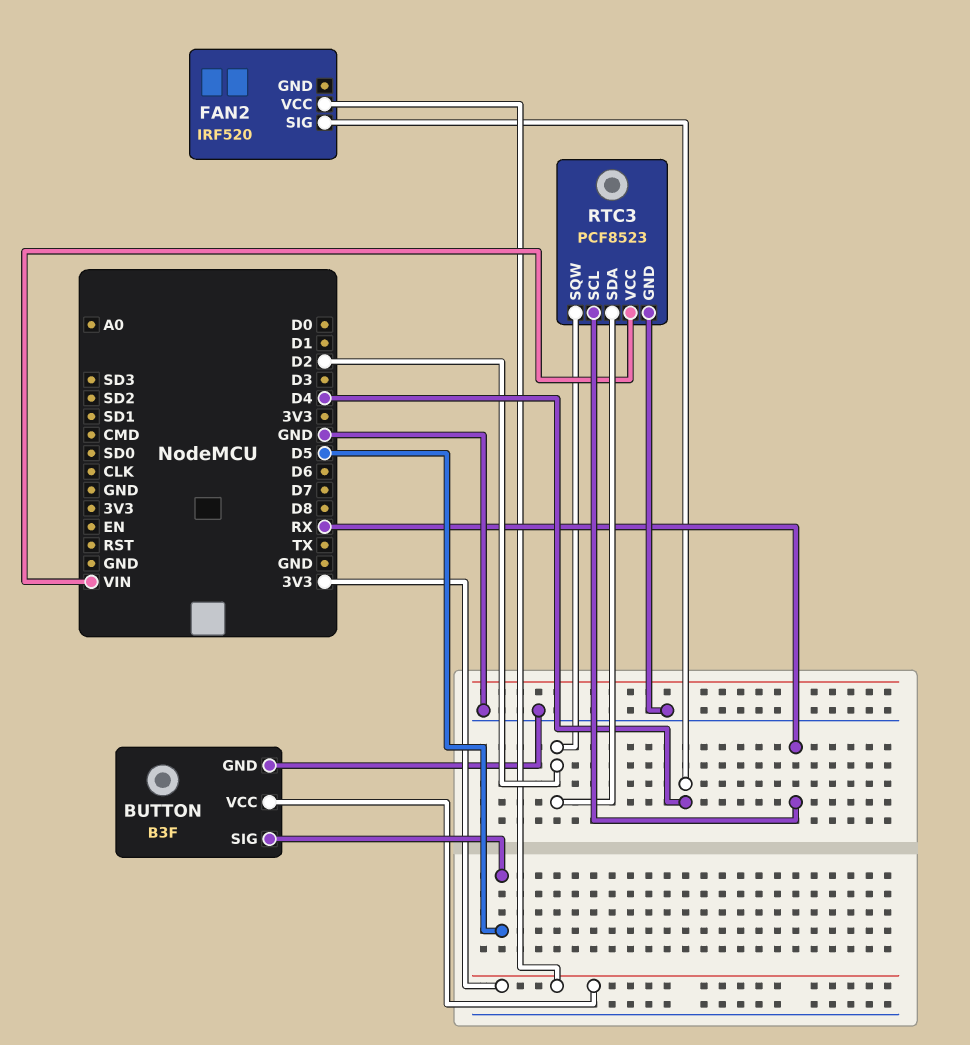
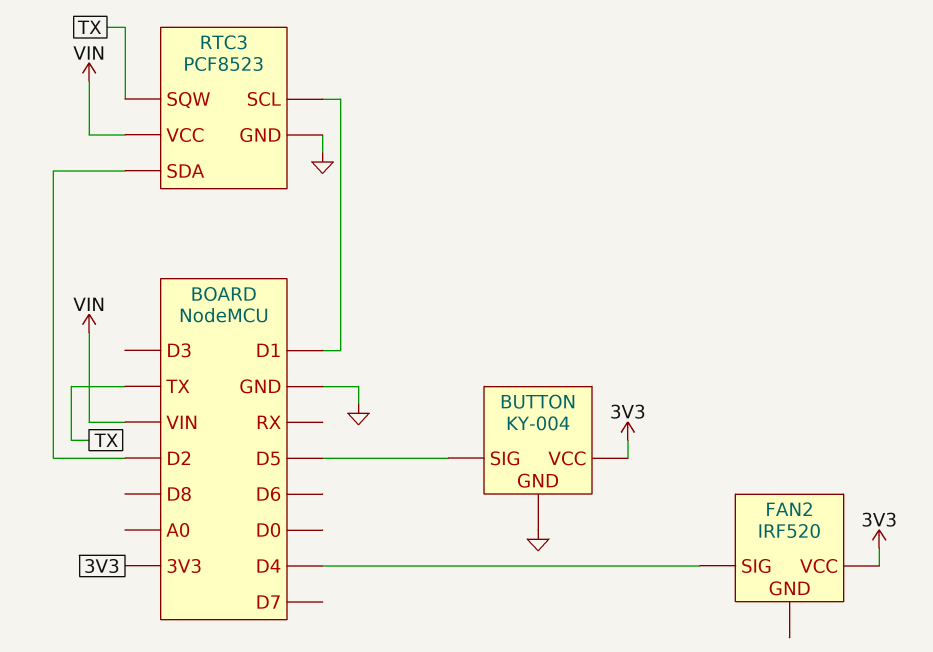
BUTTON: B3F -> KY-004
RTC3 pin SCL: RX -> D1
RTC3 pin SQW: D2 -> TX

